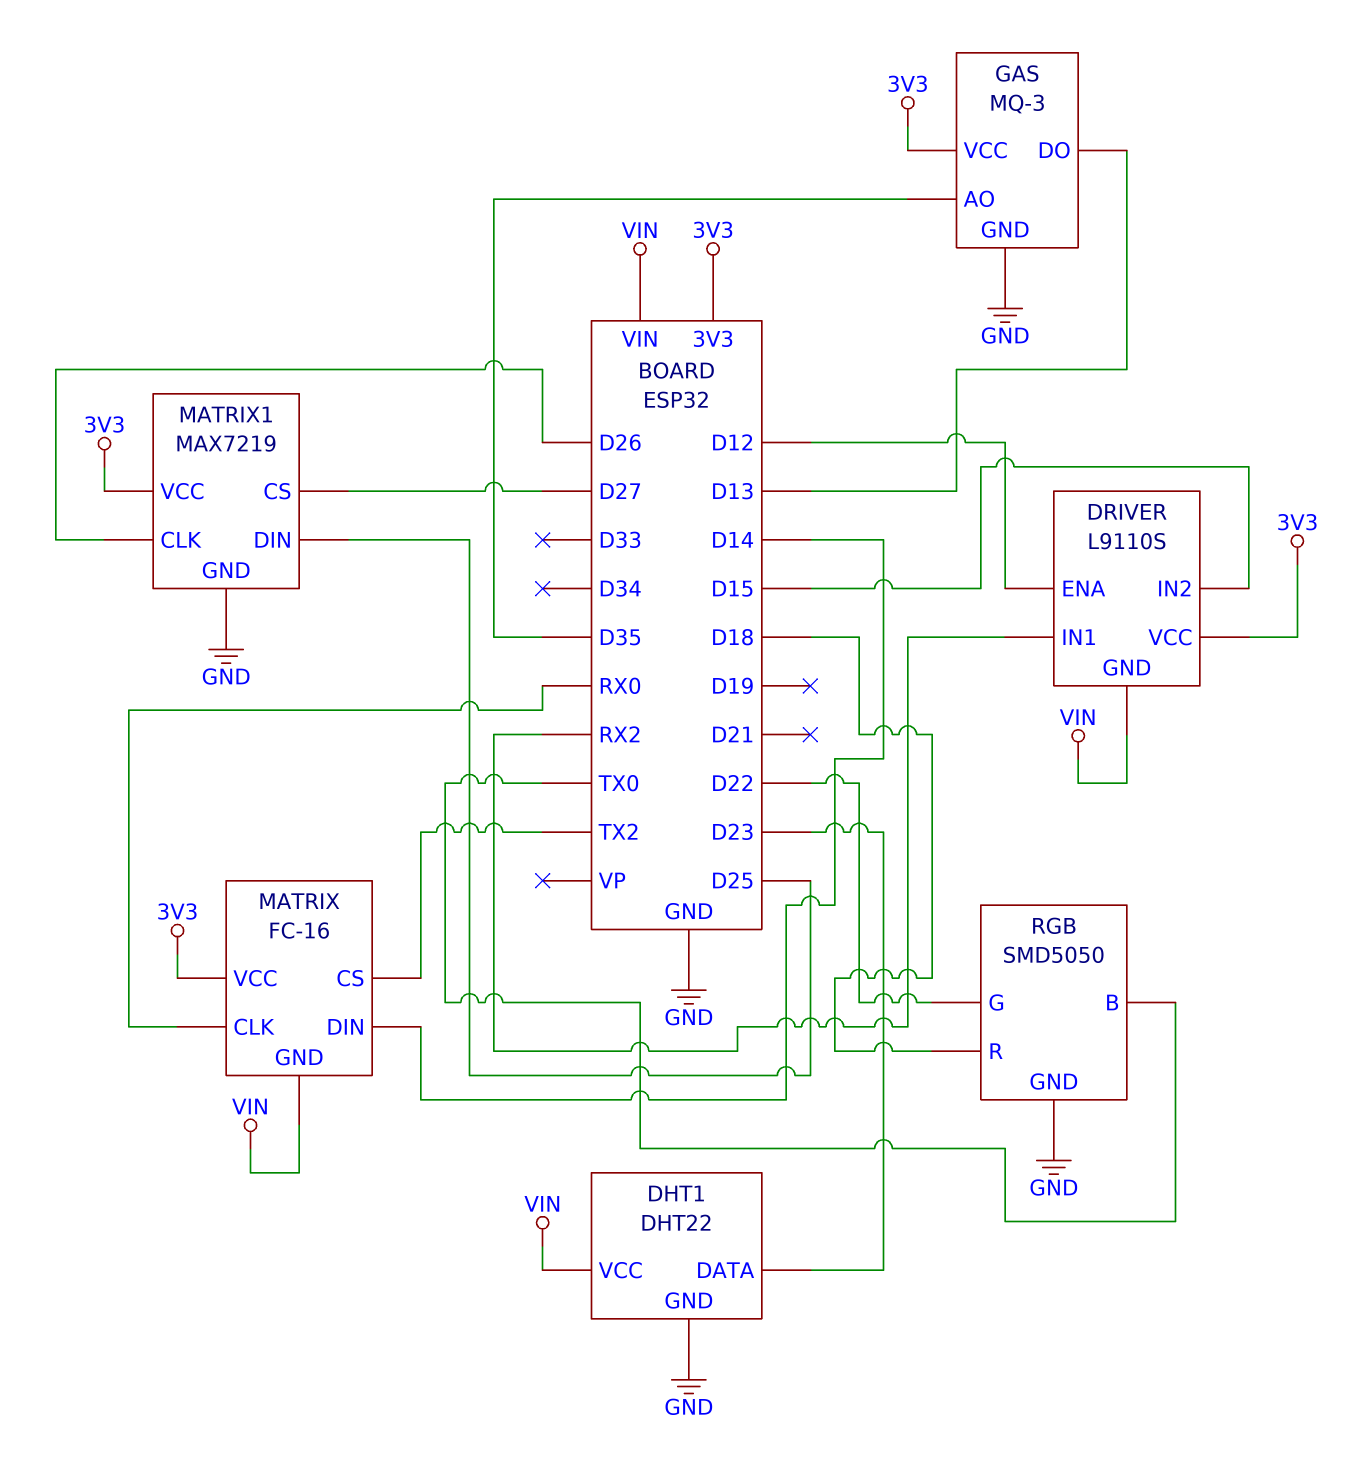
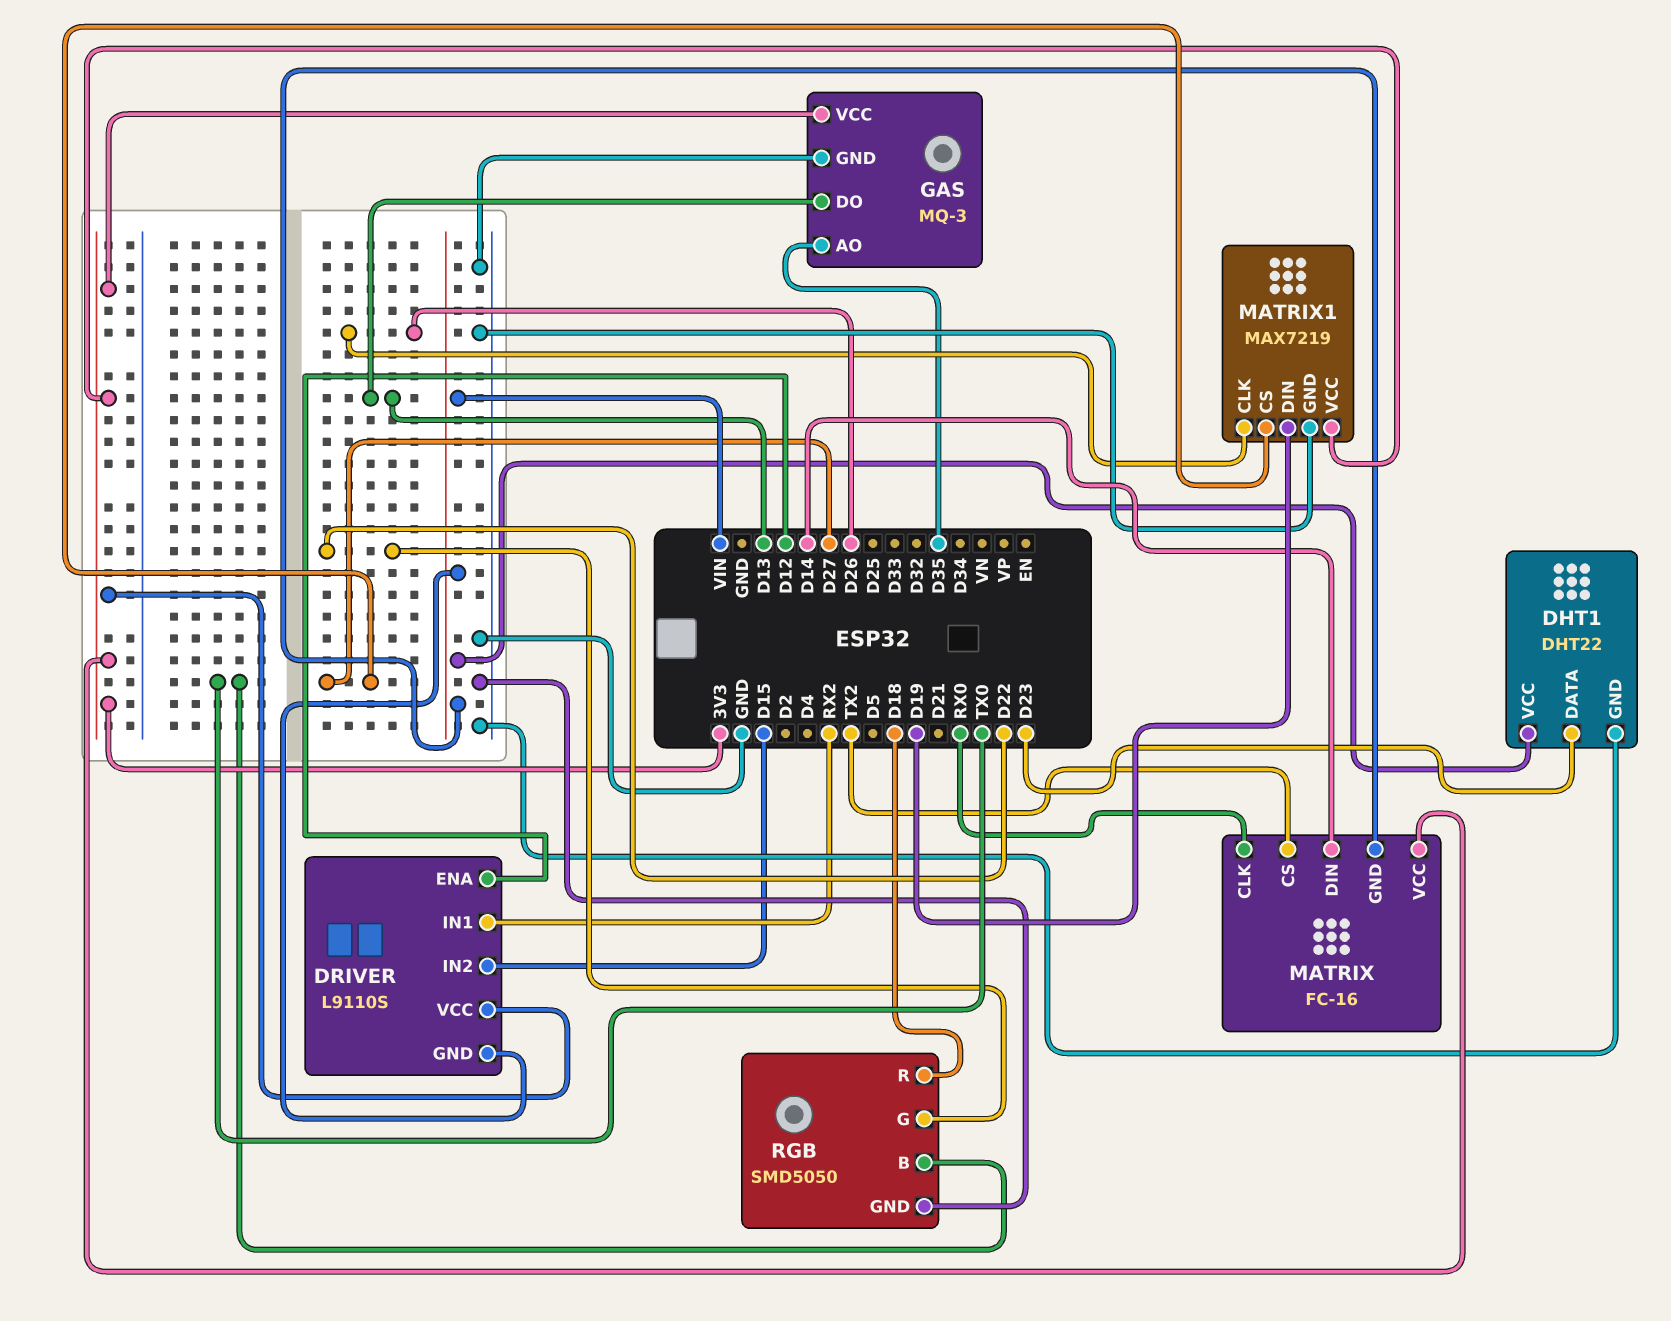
MATRIX1 pin DIN: D25 -> D19

